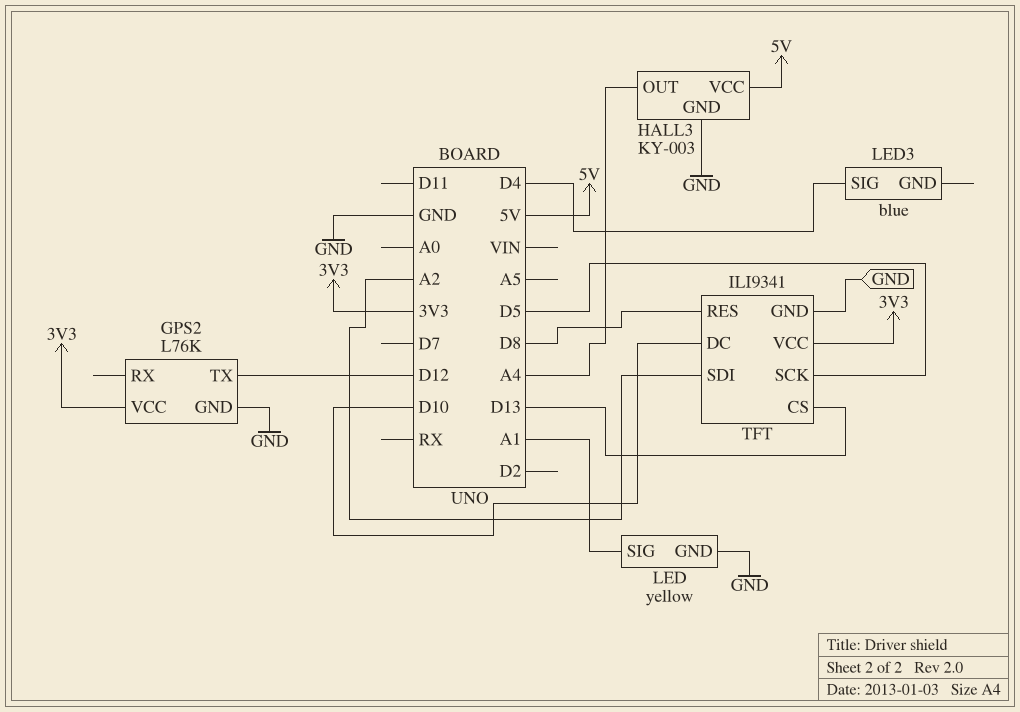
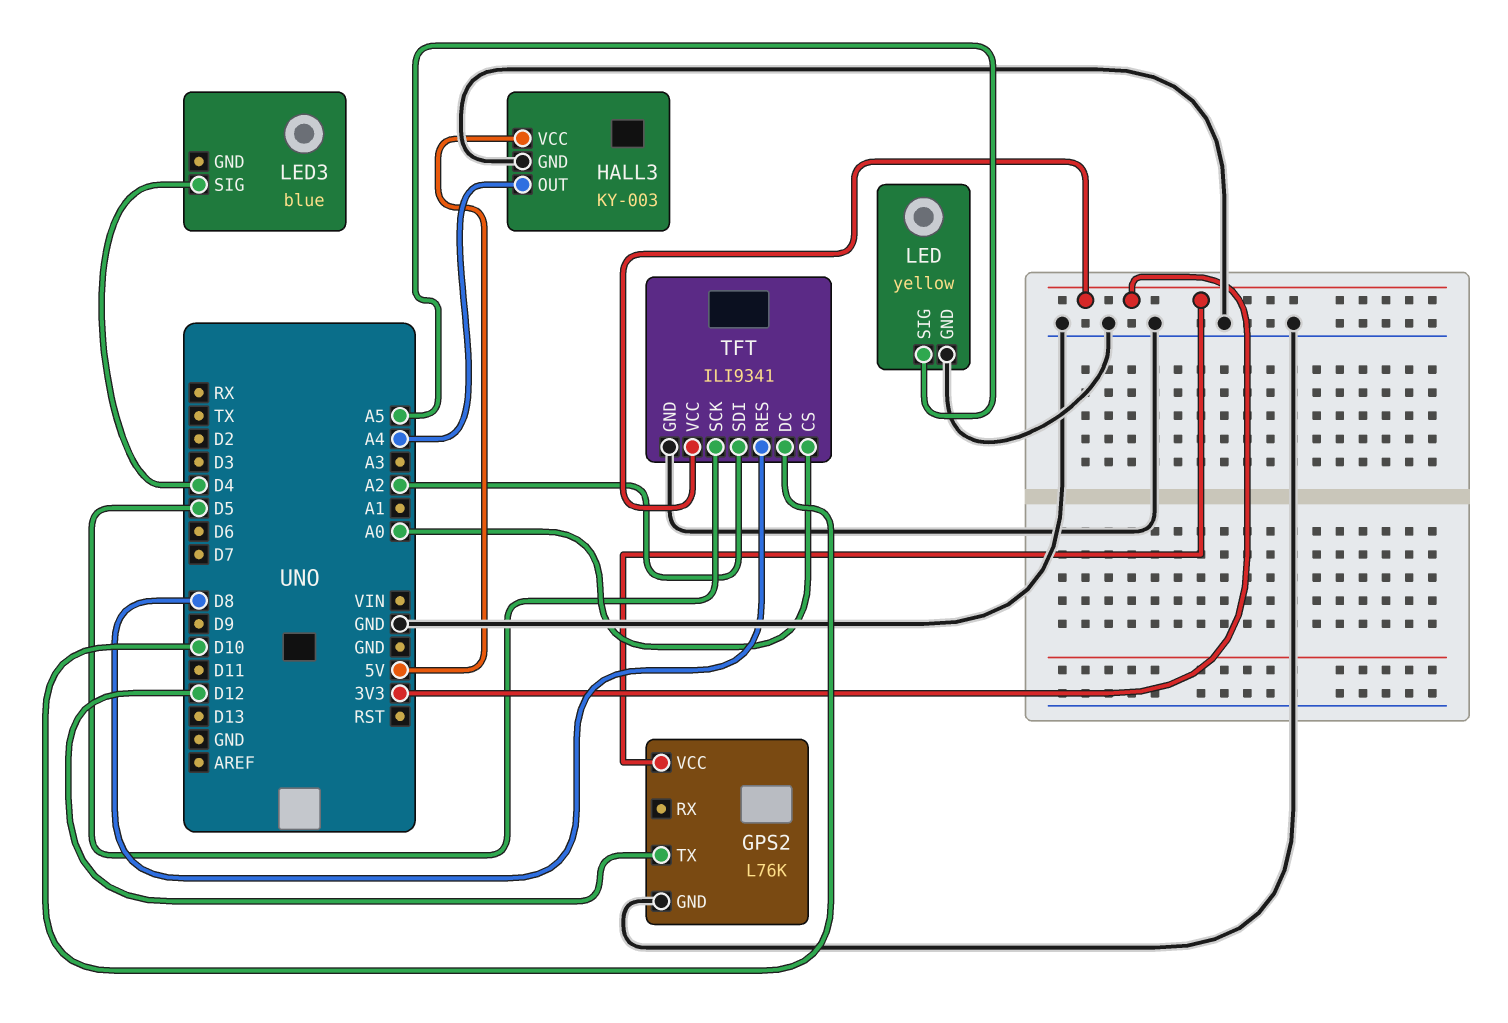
LED pin SIG: A1 -> A5
TFT pin CS: D13 -> A0

